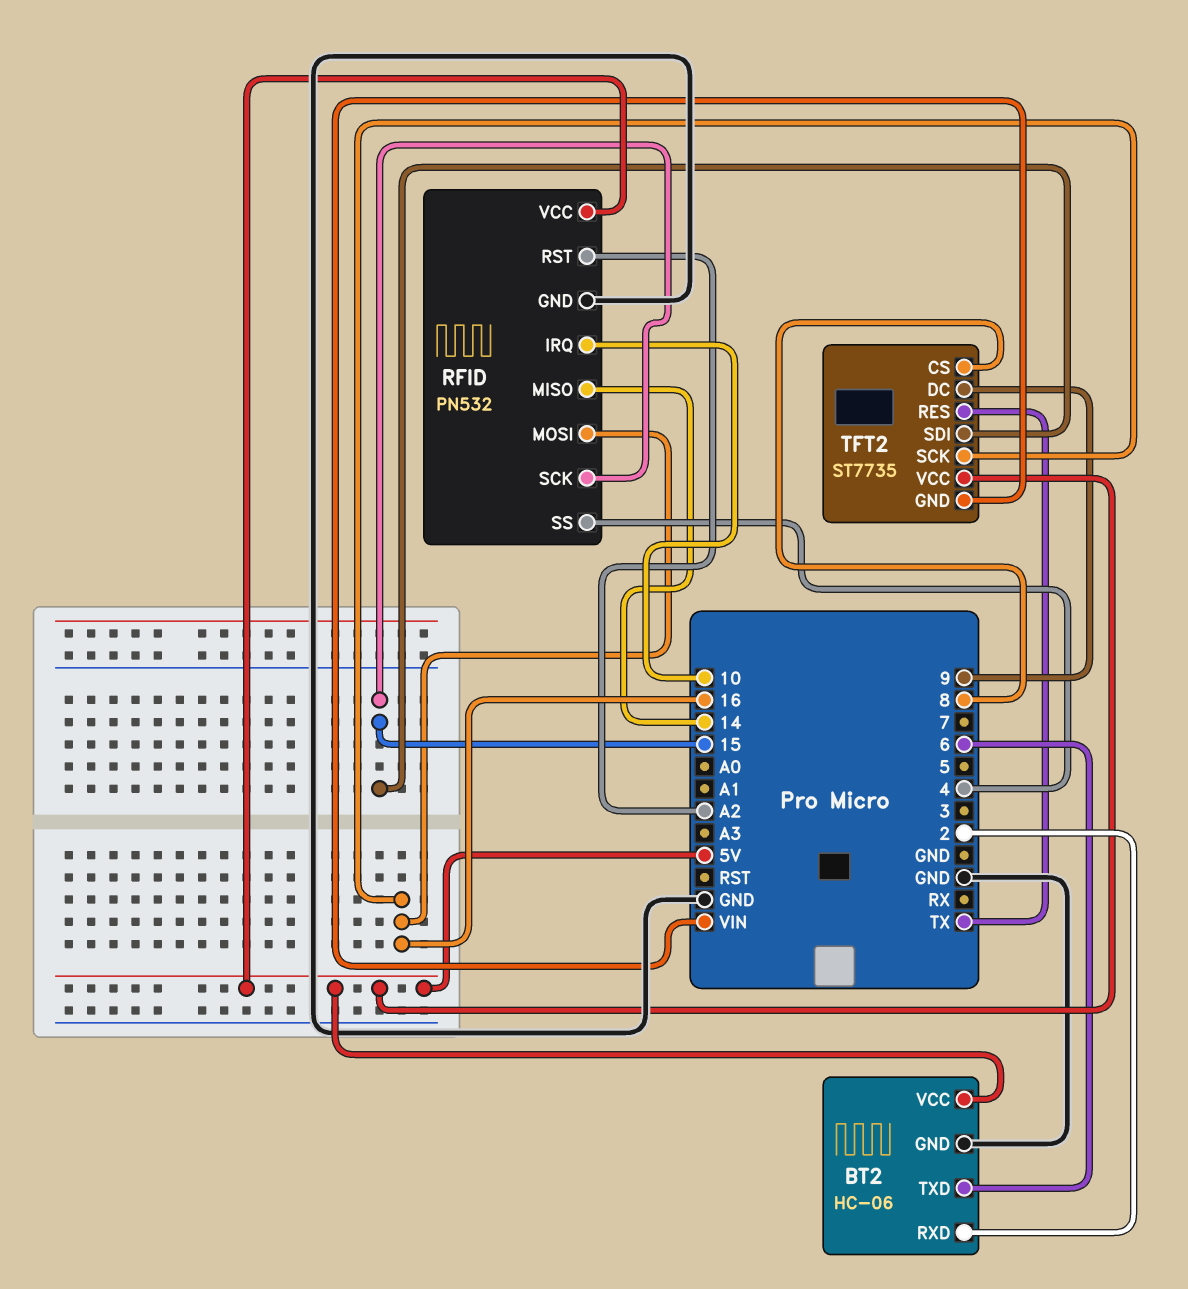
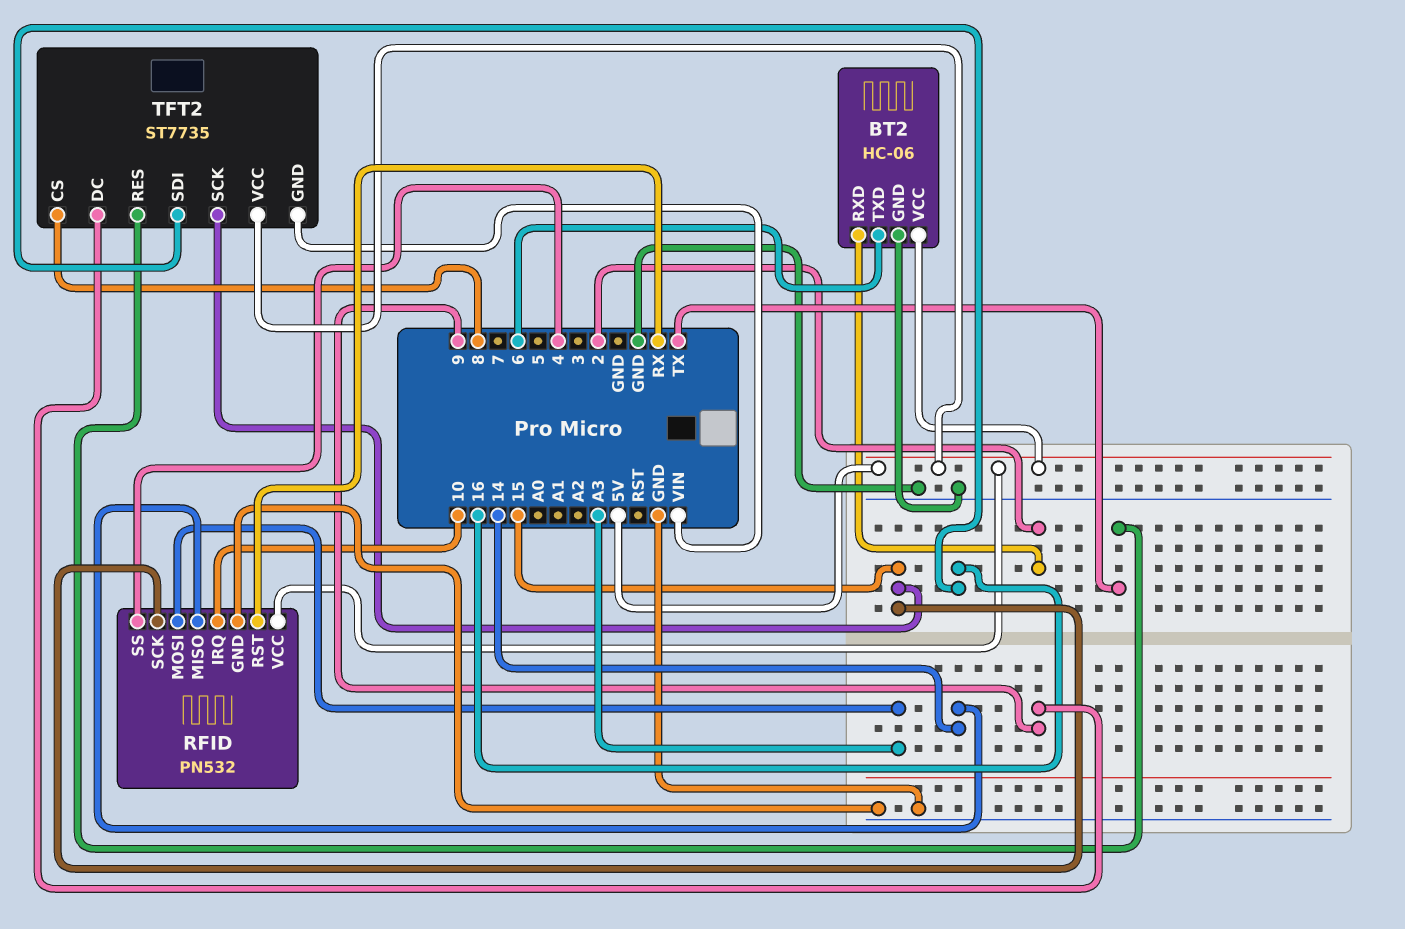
RFID pin MOSI: 16 -> A3
RFID pin RST: A2 -> RX
TFT2 pin SCK: 16 -> 15
TFT2 pin SDI: 15 -> 16

